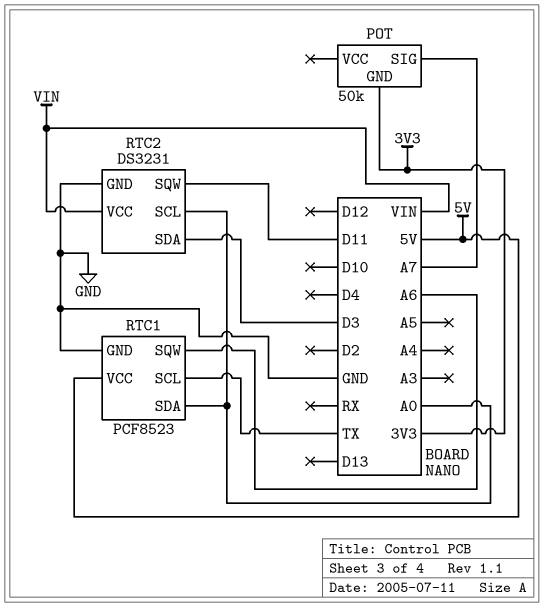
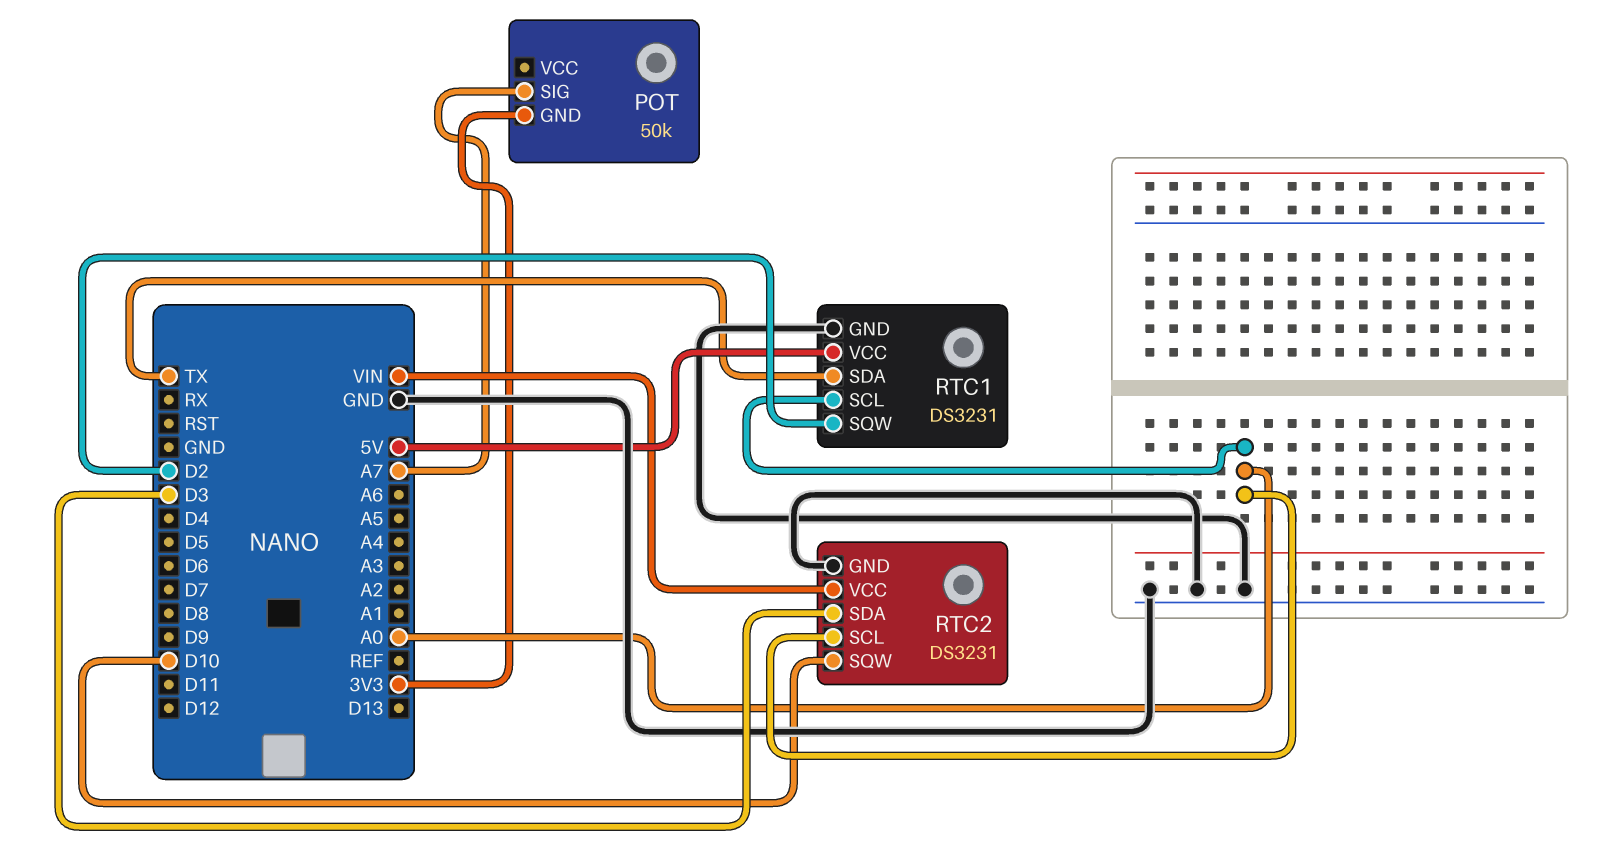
RTC1: PCF8523 -> DS3231
RTC1 pin SCL: TX -> A0
RTC1 pin SDA: A0 -> TX
RTC1 pin SQW: A6 -> D2
RTC2 pin SQW: D11 -> D10

